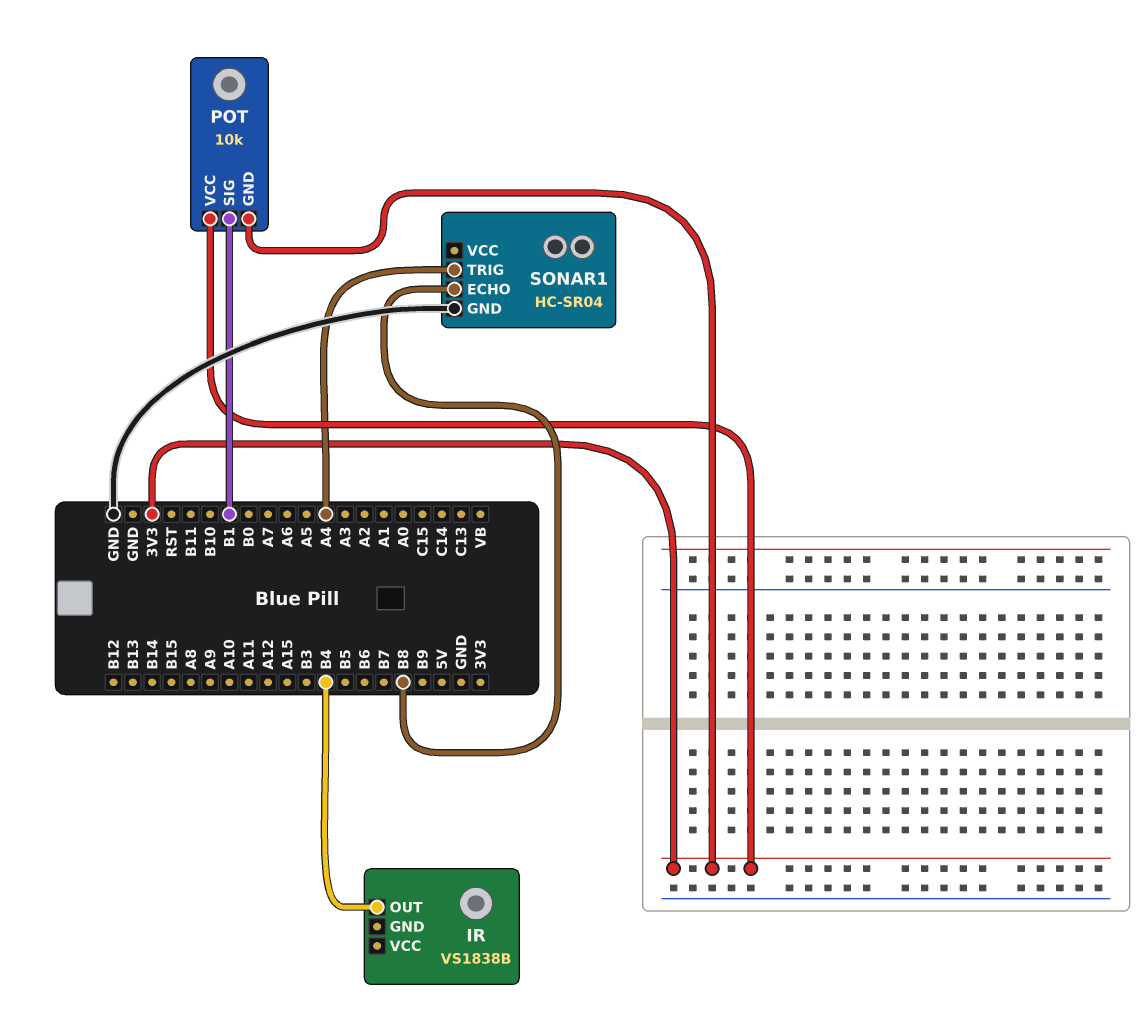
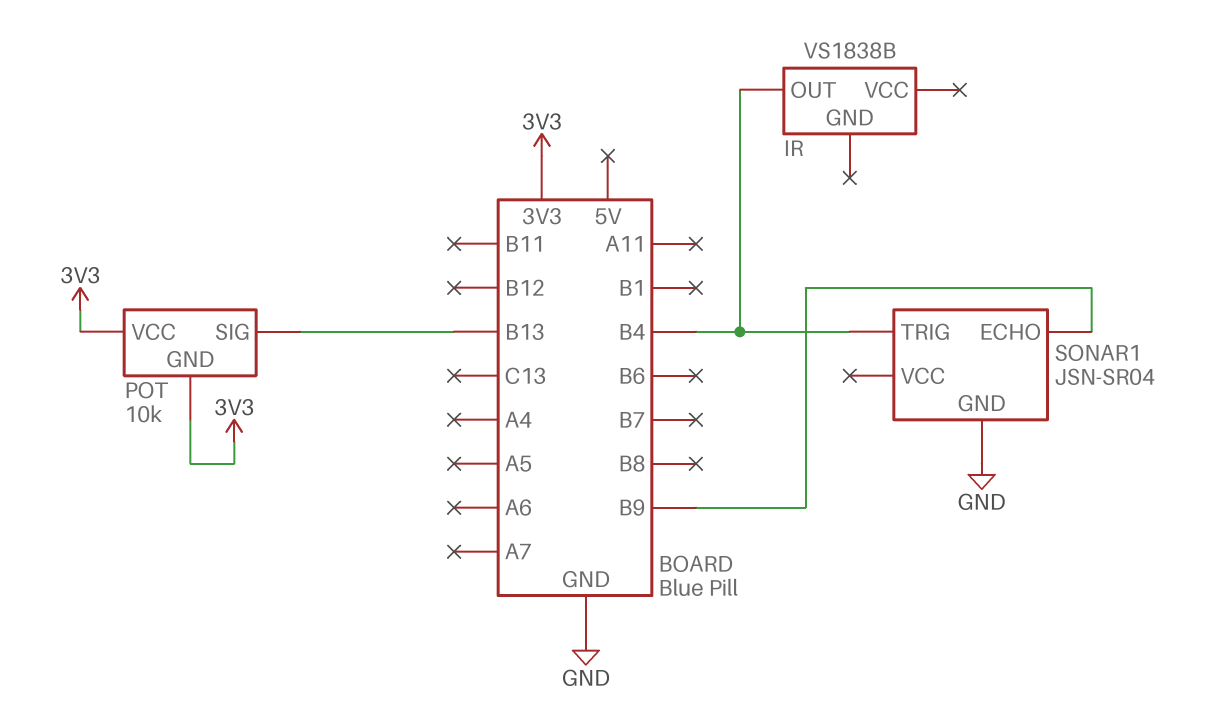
POT pin SIG: B1 -> B13
SONAR1: HC-SR04 -> JSN-SR04
SONAR1 pin ECHO: B8 -> B9
SONAR1 pin TRIG: A4 -> B4

